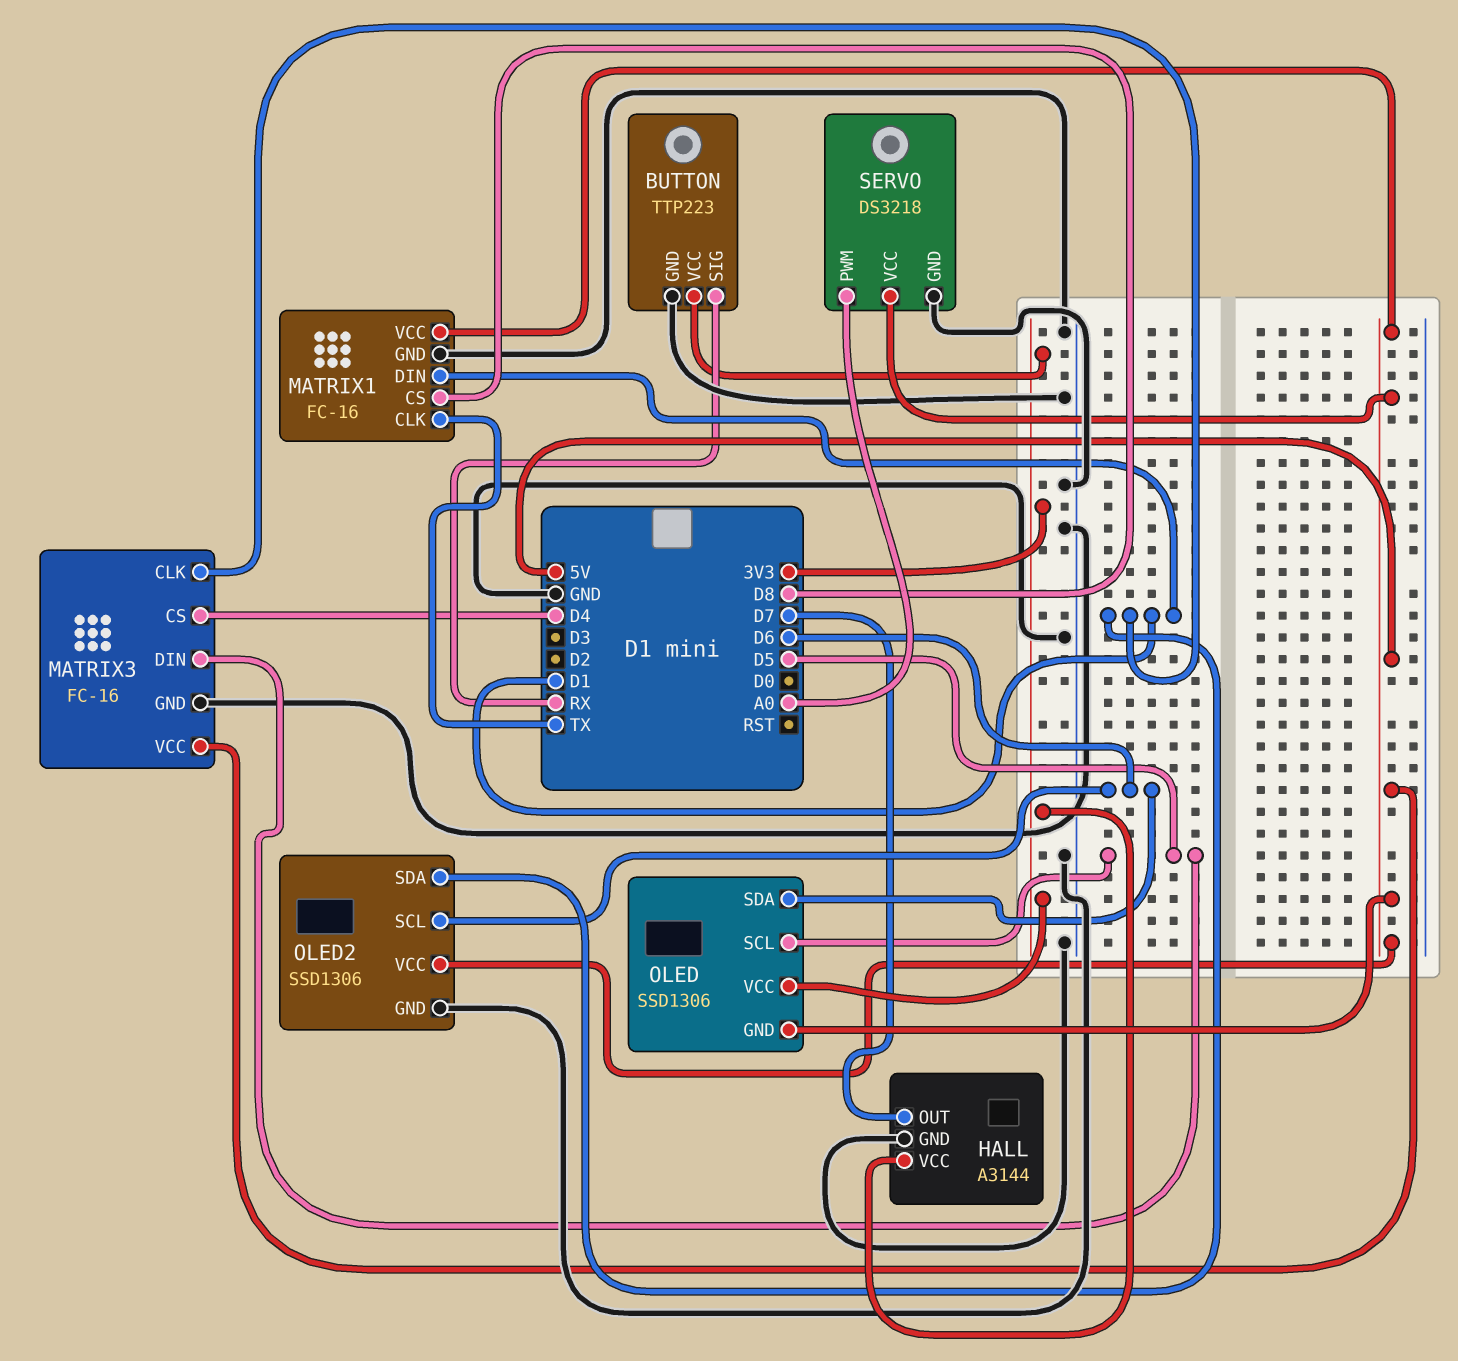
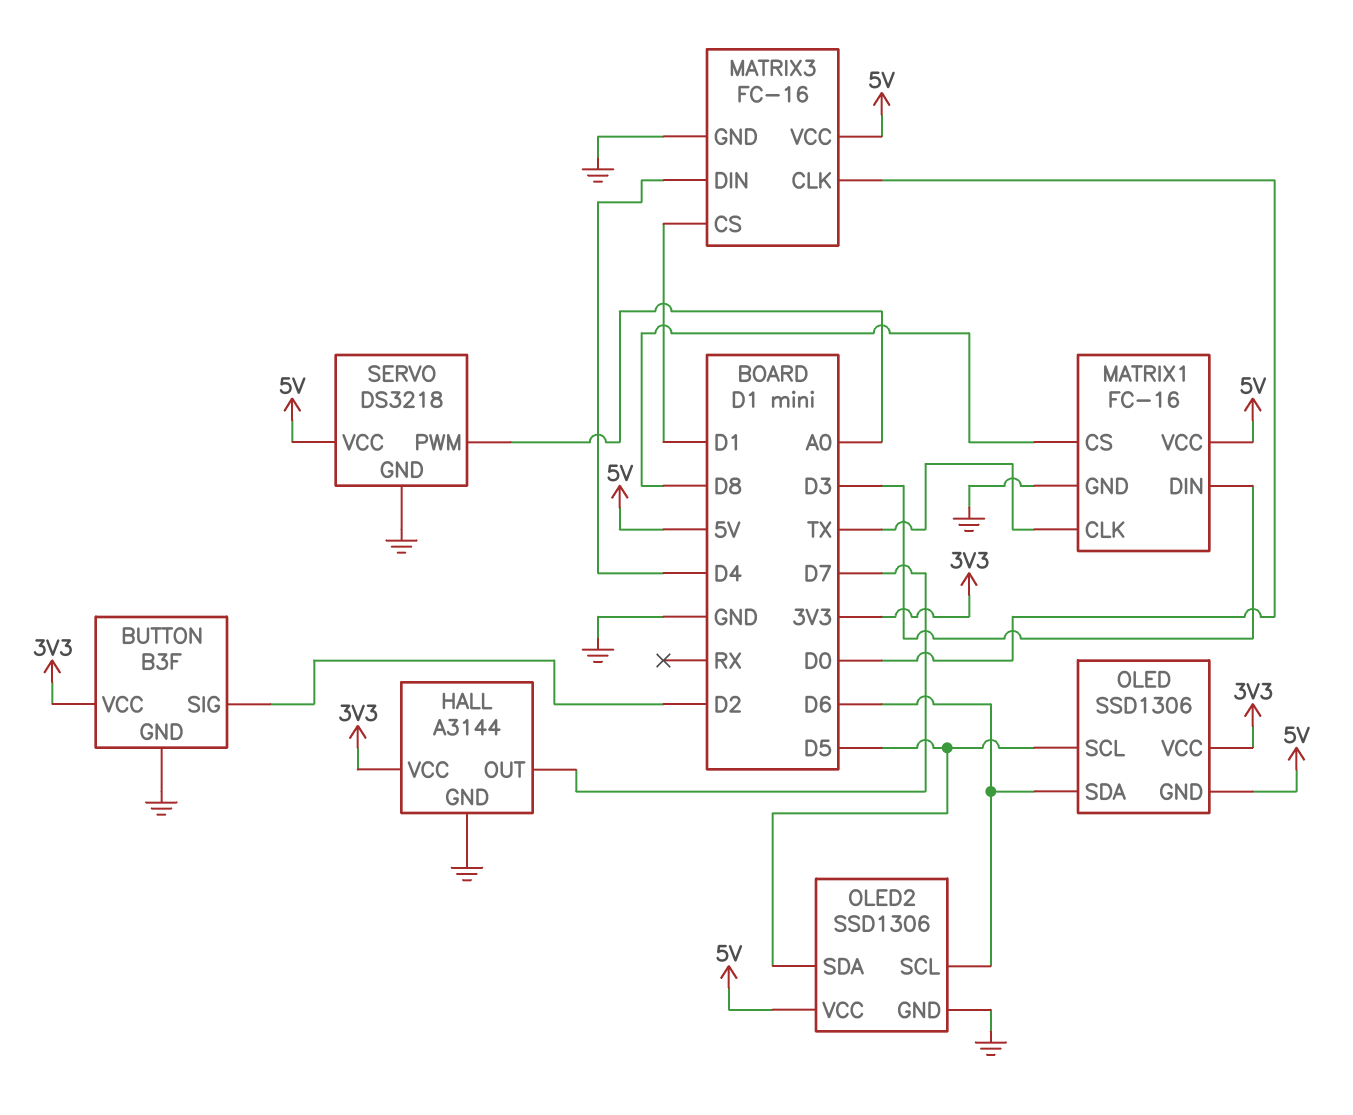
BUTTON: TTP223 -> B3F
BUTTON pin SIG: RX -> D2
MATRIX1 pin DIN: D1 -> D3
MATRIX3 pin CLK: D1 -> D0
MATRIX3 pin CS: D4 -> D1
MATRIX3 pin DIN: D5 -> D4
OLED2 pin SDA: D1 -> D5

